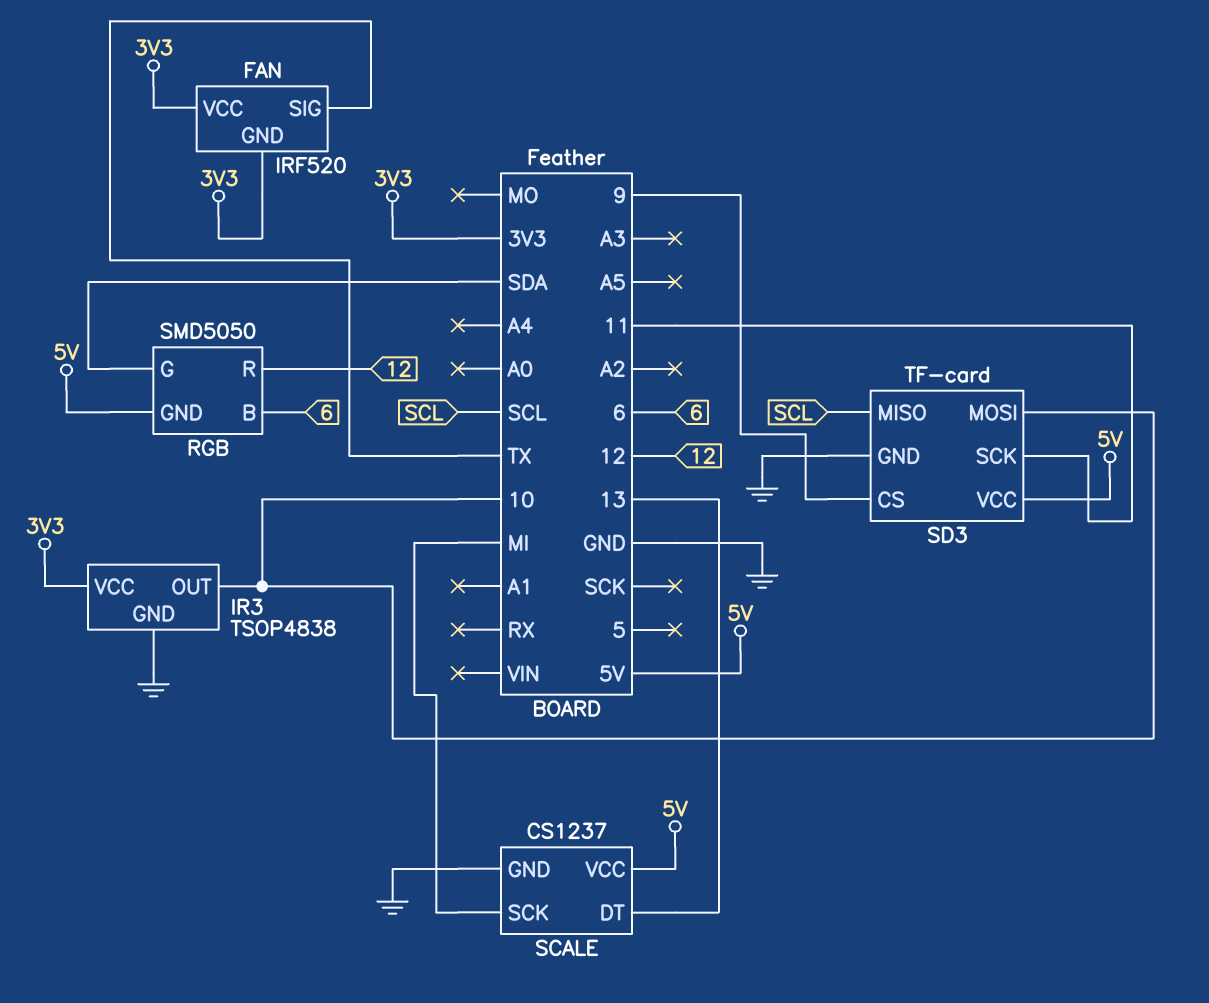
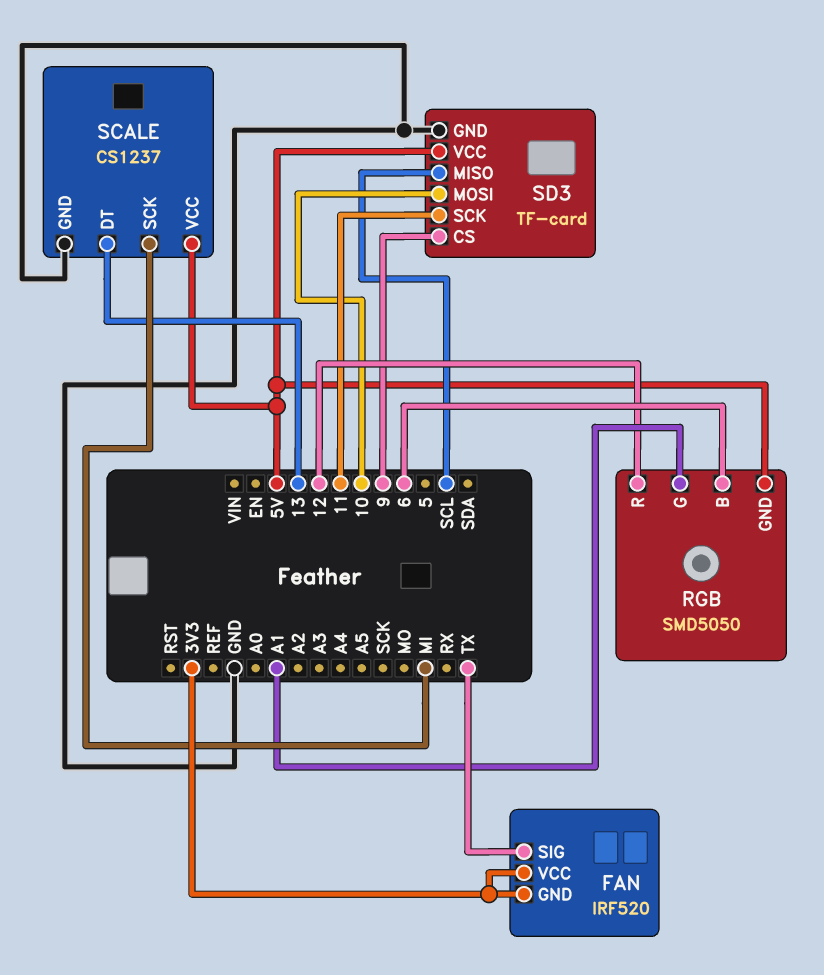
IR3: TSOP4838 -> none
IR3 pin GND: GND -> none
IR3 pin OUT: 10 -> none
IR3 pin VCC: 3V3 -> none
RGB pin G: SDA -> A1

